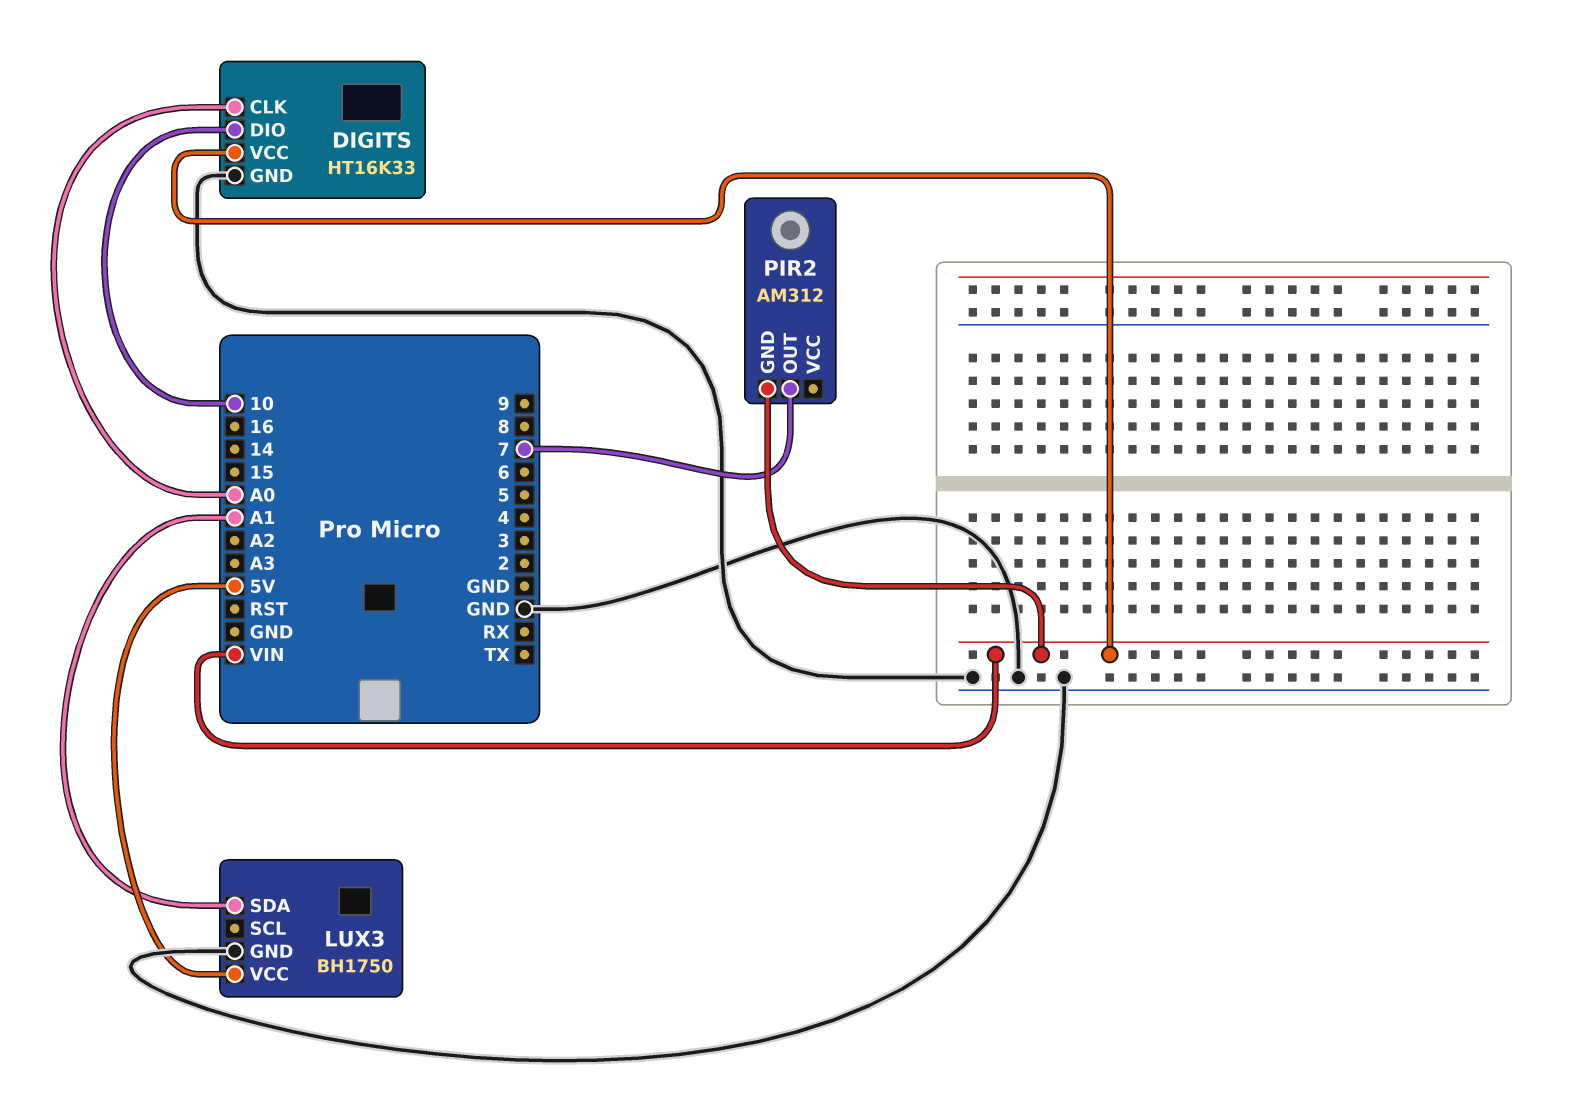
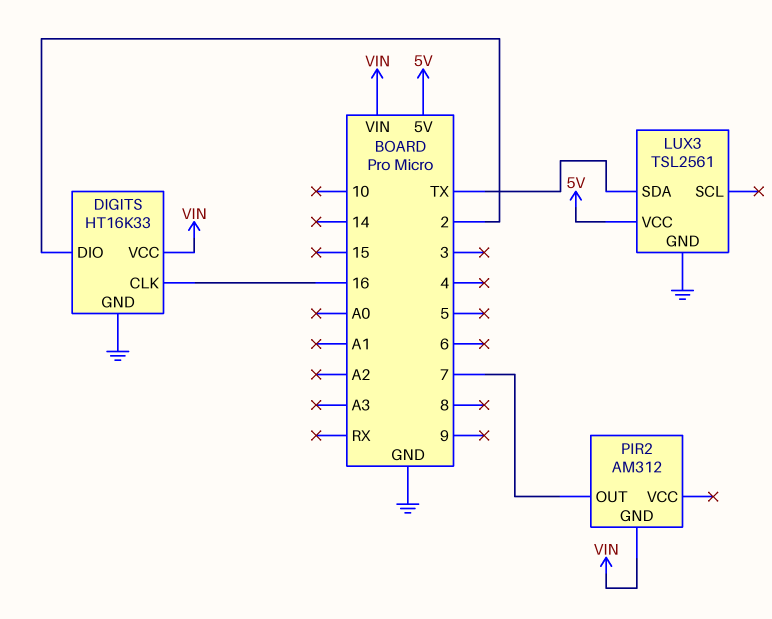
DIGITS pin CLK: A0 -> 16
DIGITS pin DIO: 10 -> 2
LUX3: BH1750 -> TSL2561
LUX3 pin SDA: A1 -> TX

